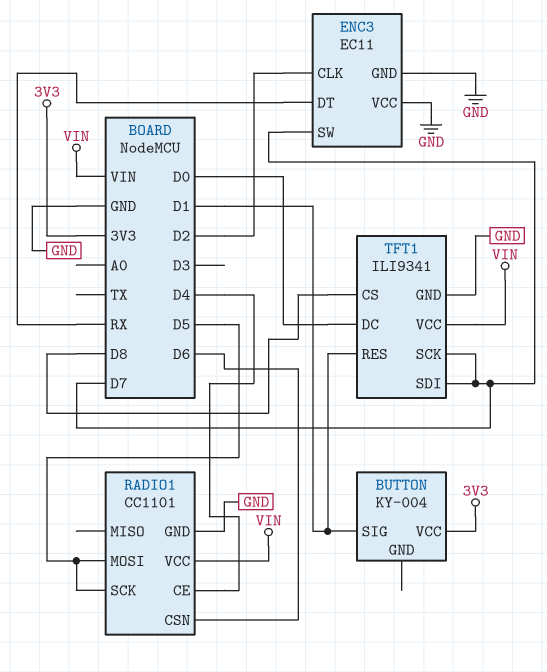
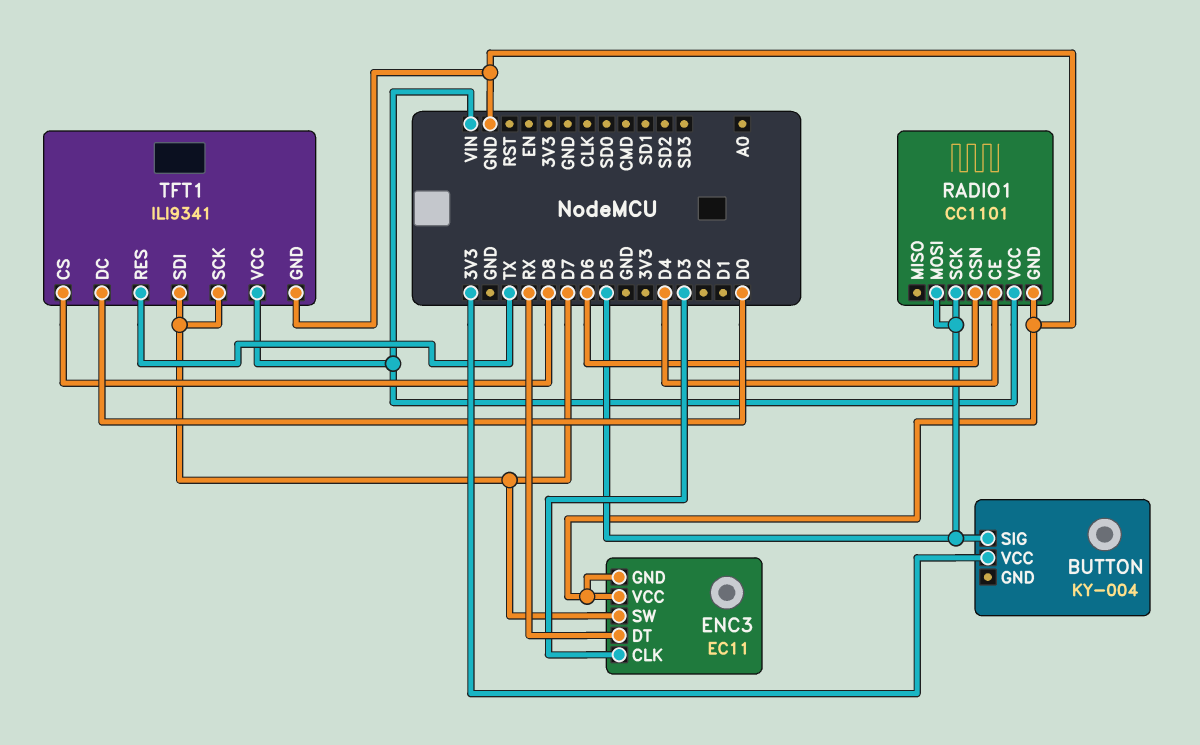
BUTTON pin SIG: D1 -> D5
ENC3 pin CLK: D2 -> D3
TFT1 pin RES: D1 -> TX

